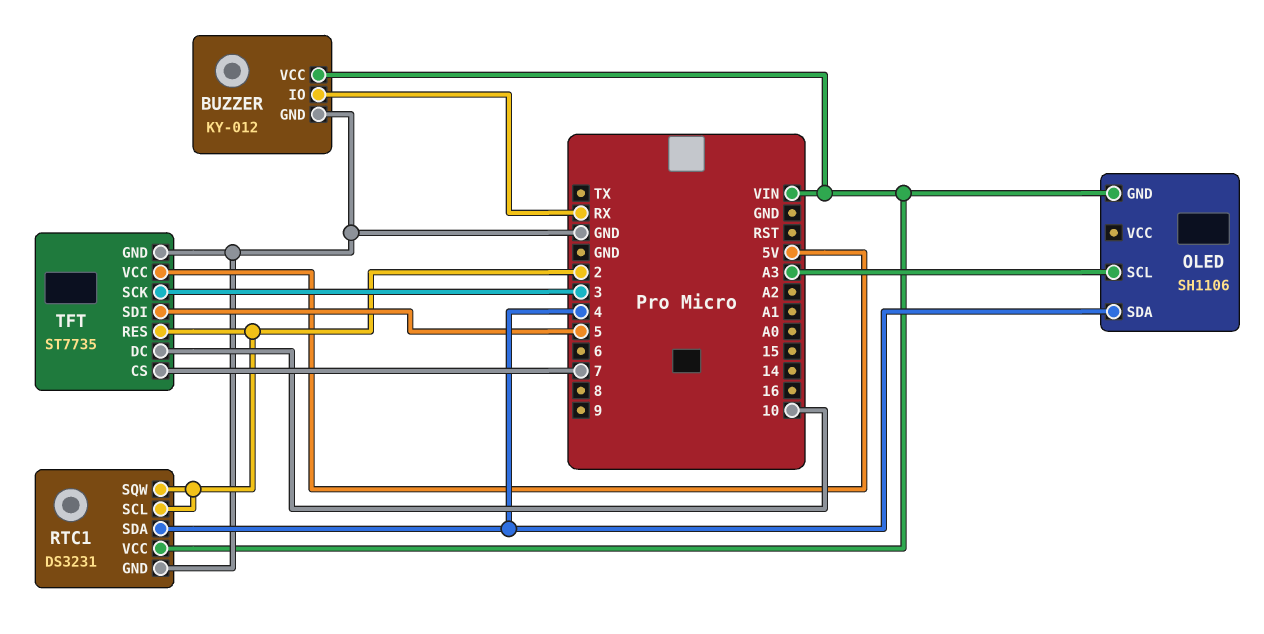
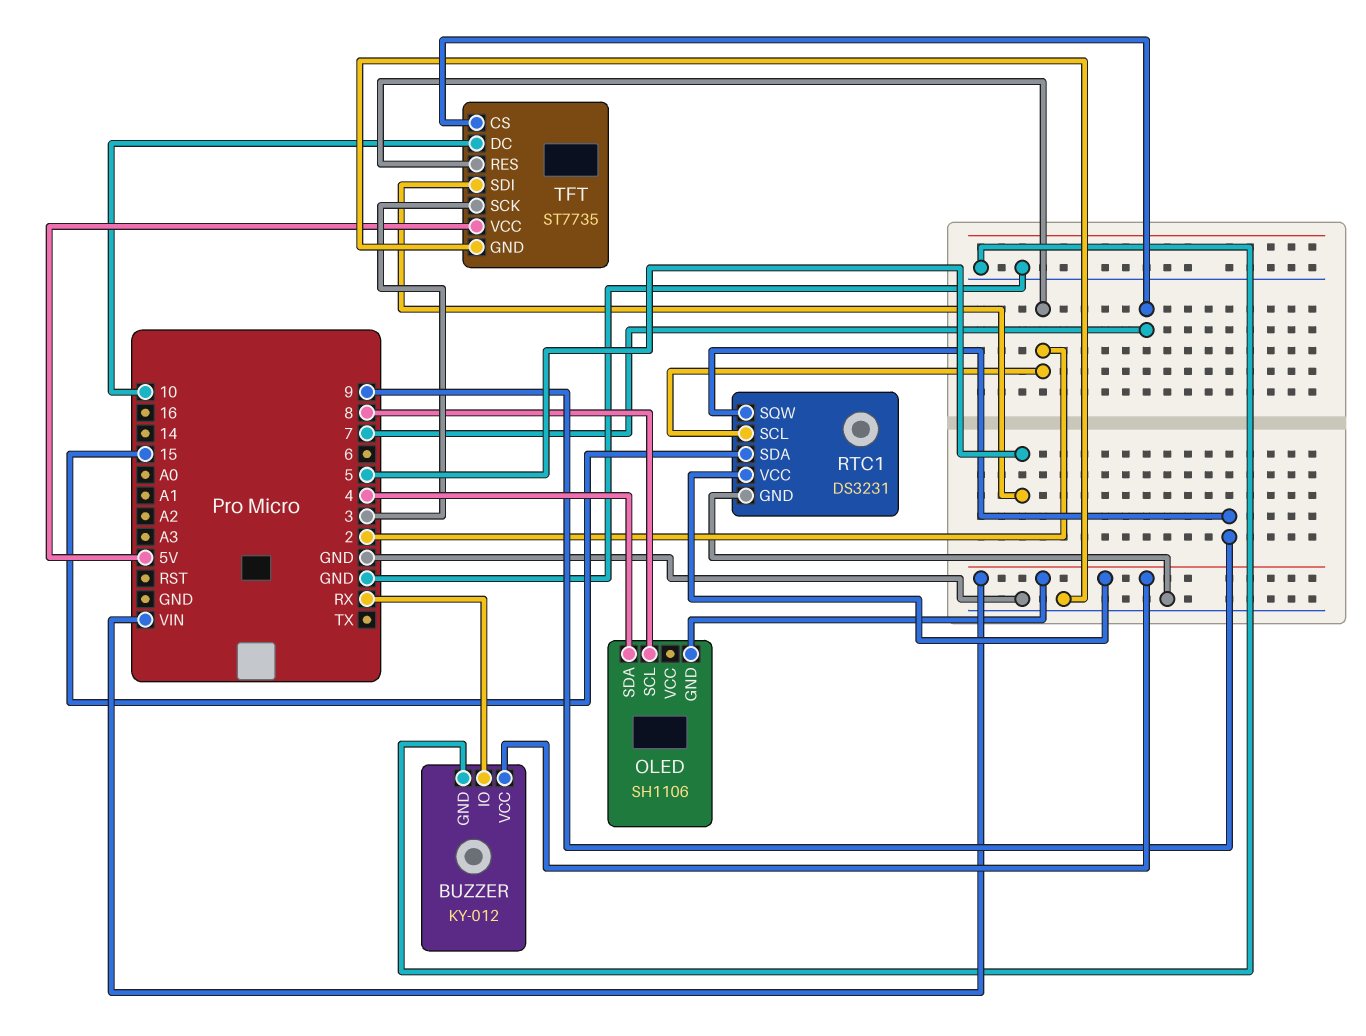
OLED pin SCL: A3 -> 8
RTC1 pin SDA: 4 -> 15
RTC1 pin SQW: 2 -> 9

